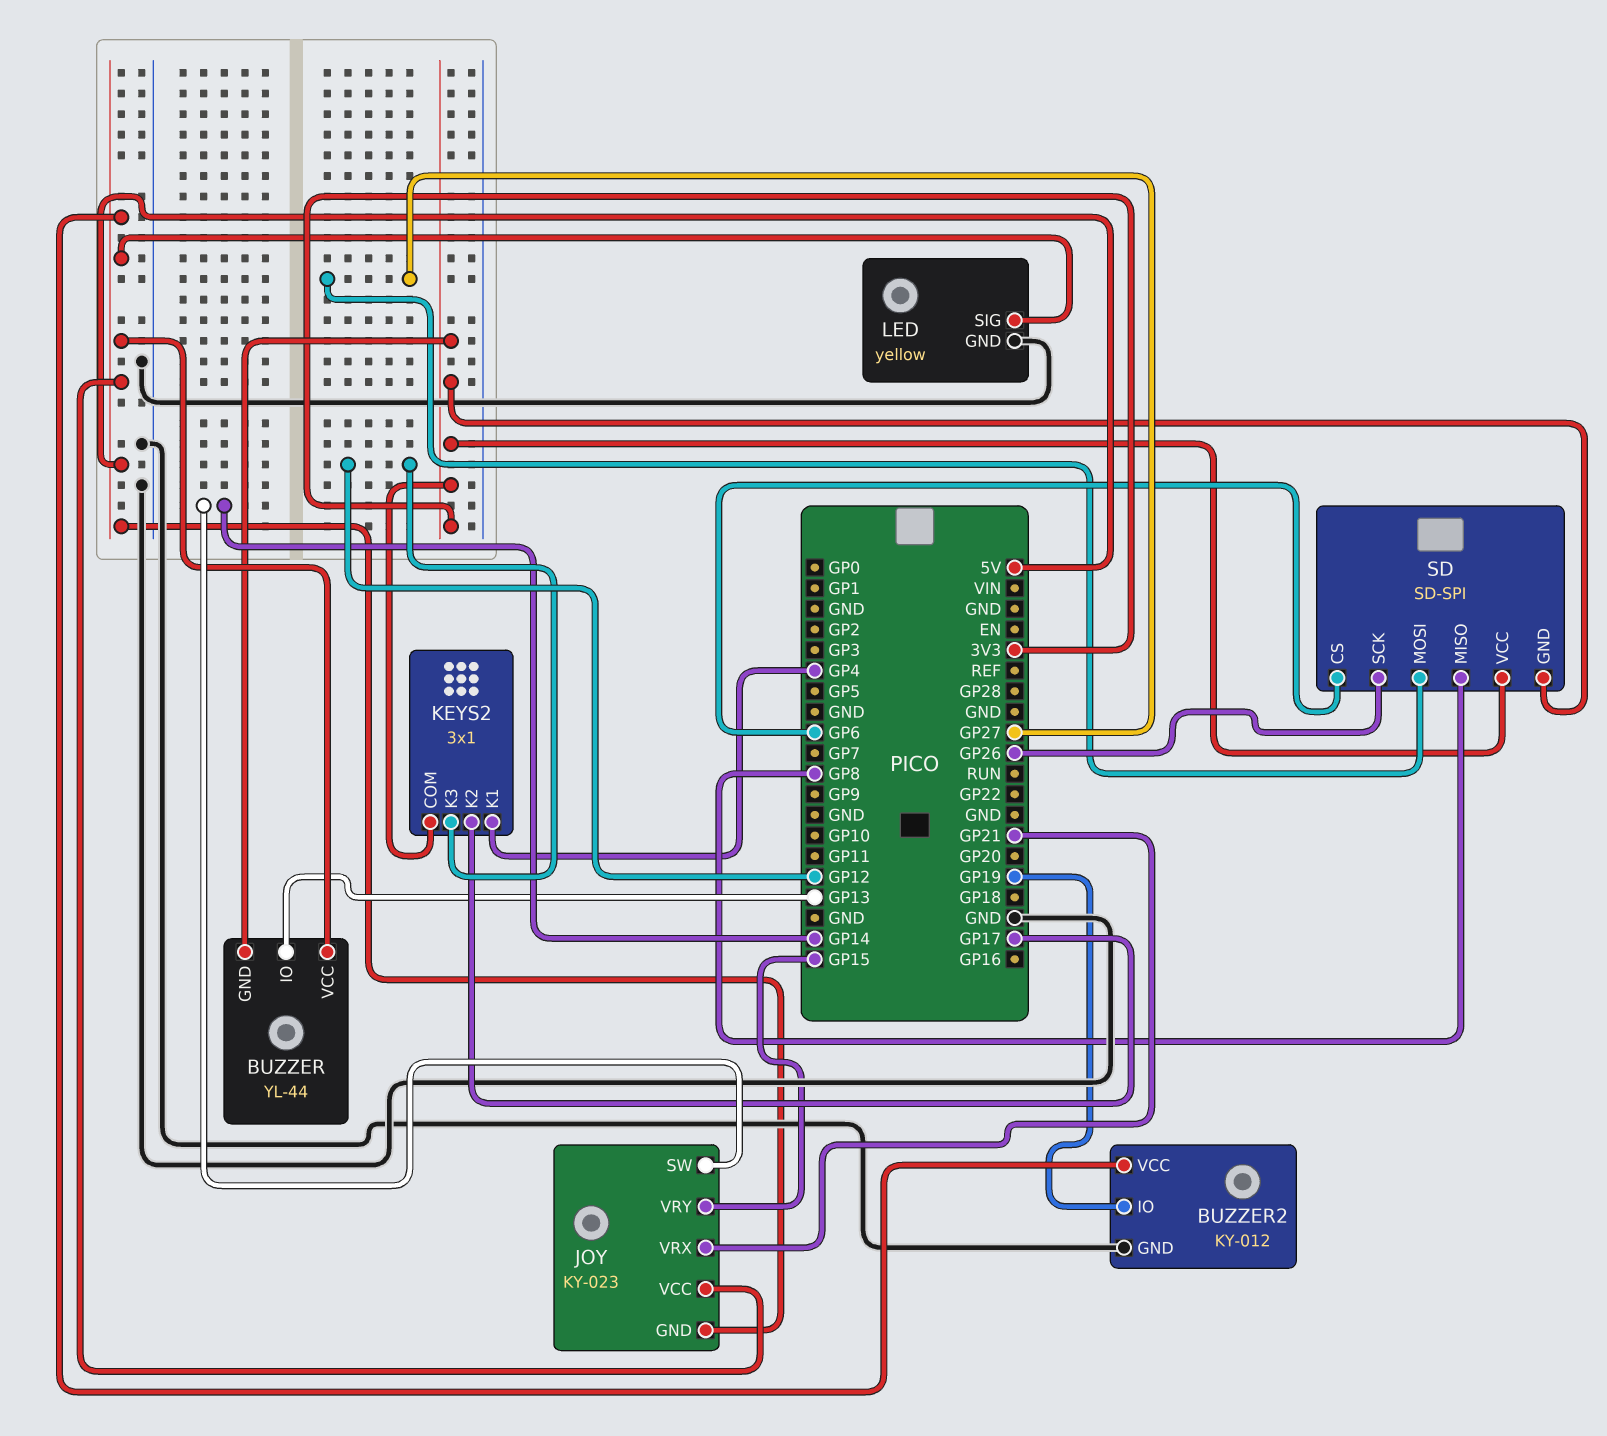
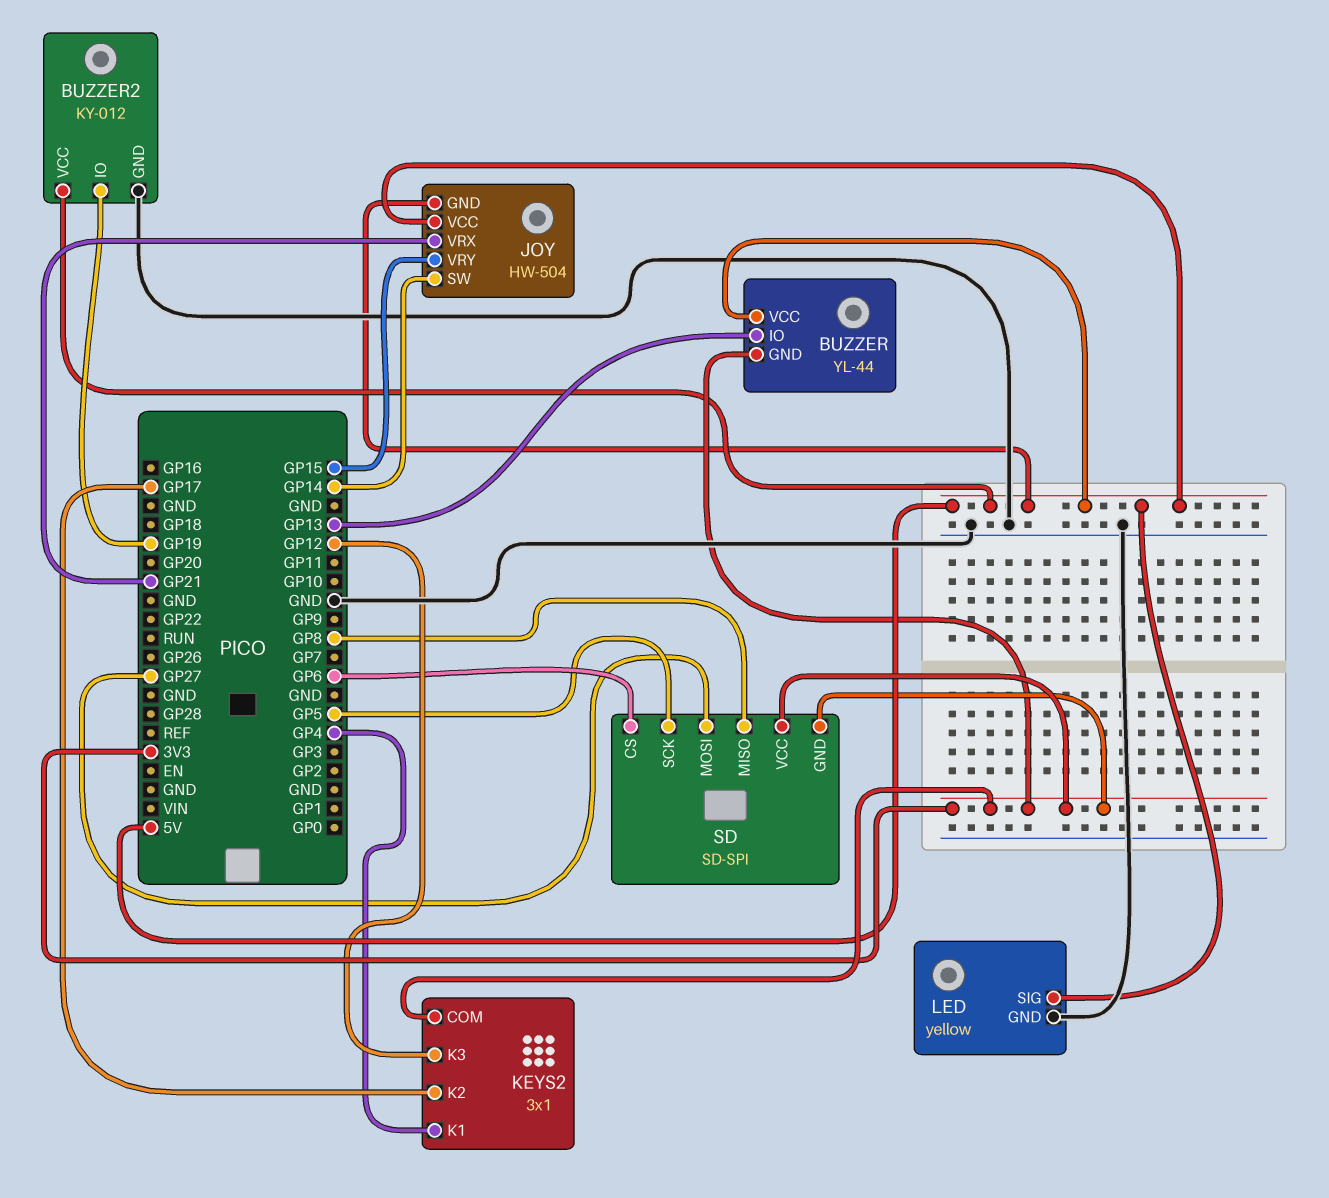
JOY: KY-023 -> HW-504
SD pin SCK: GP26 -> GP5

